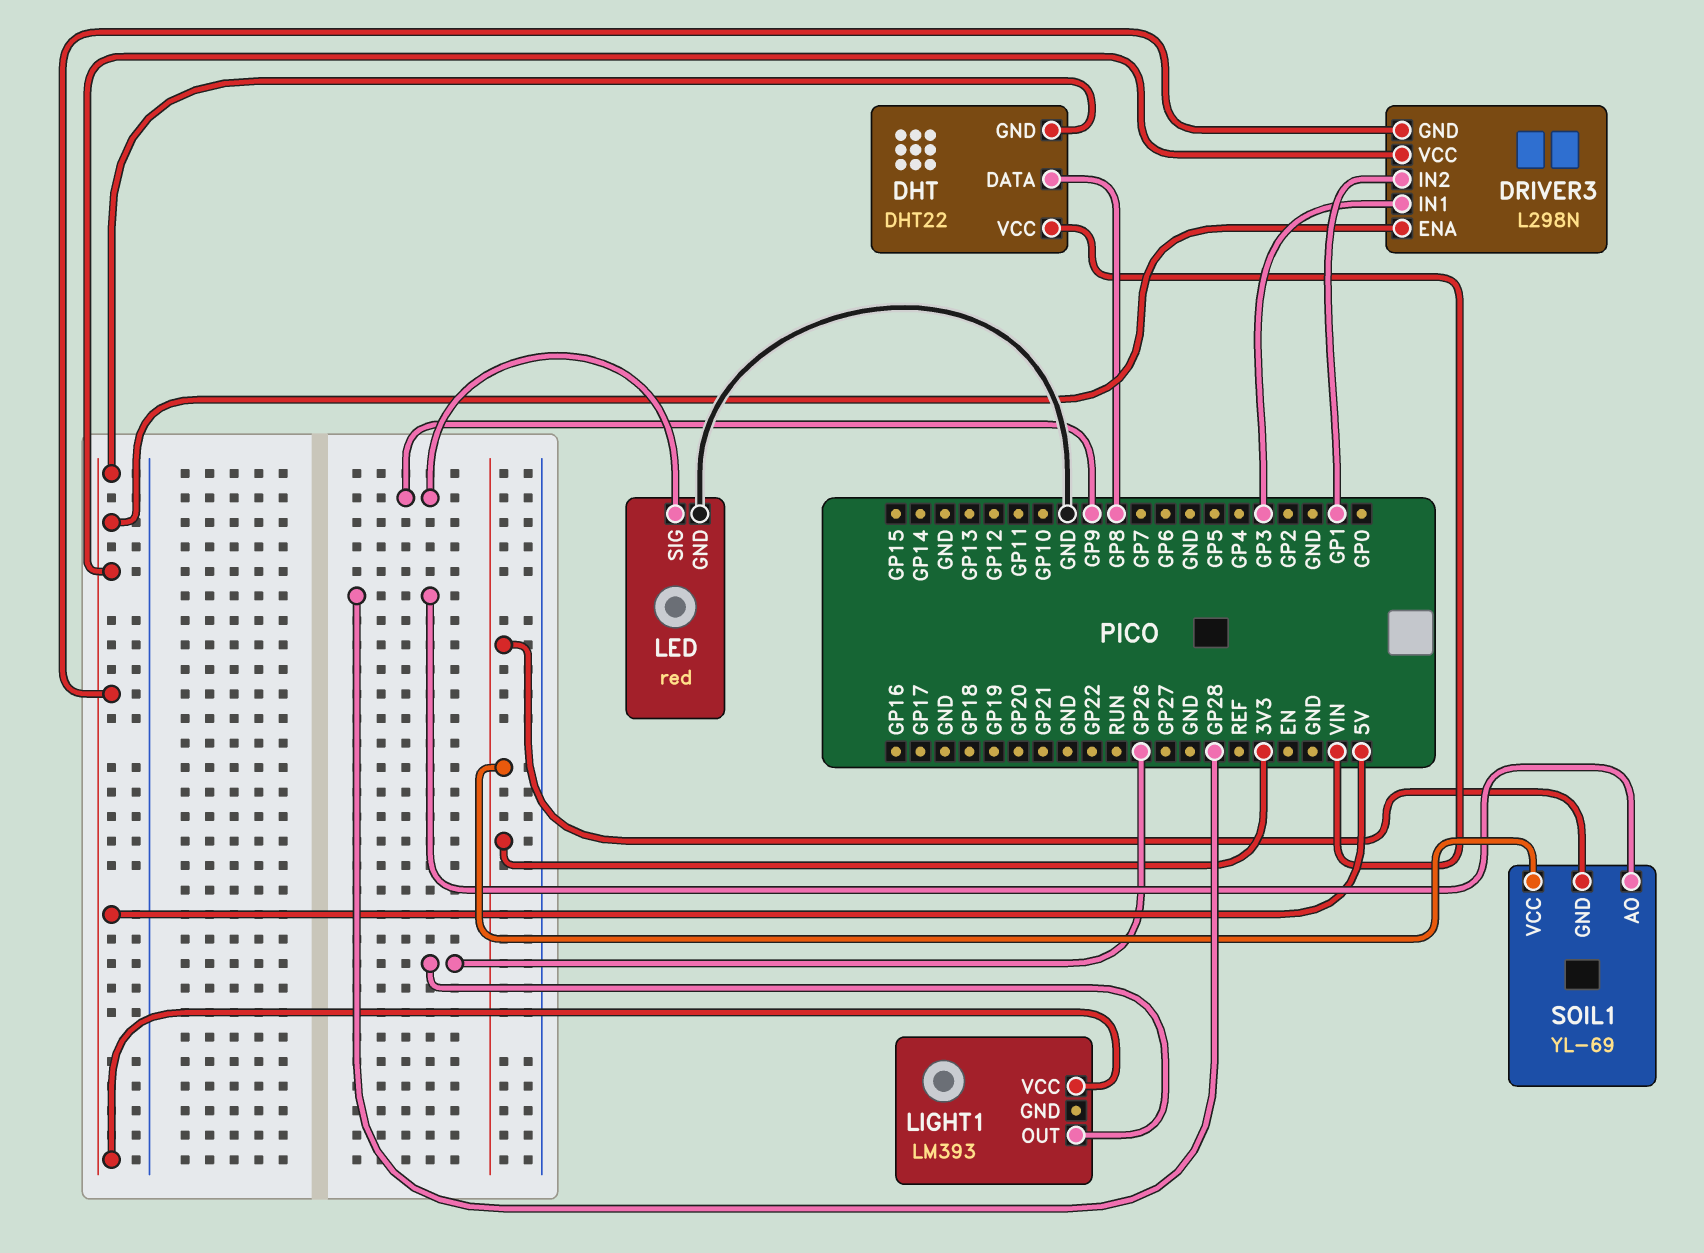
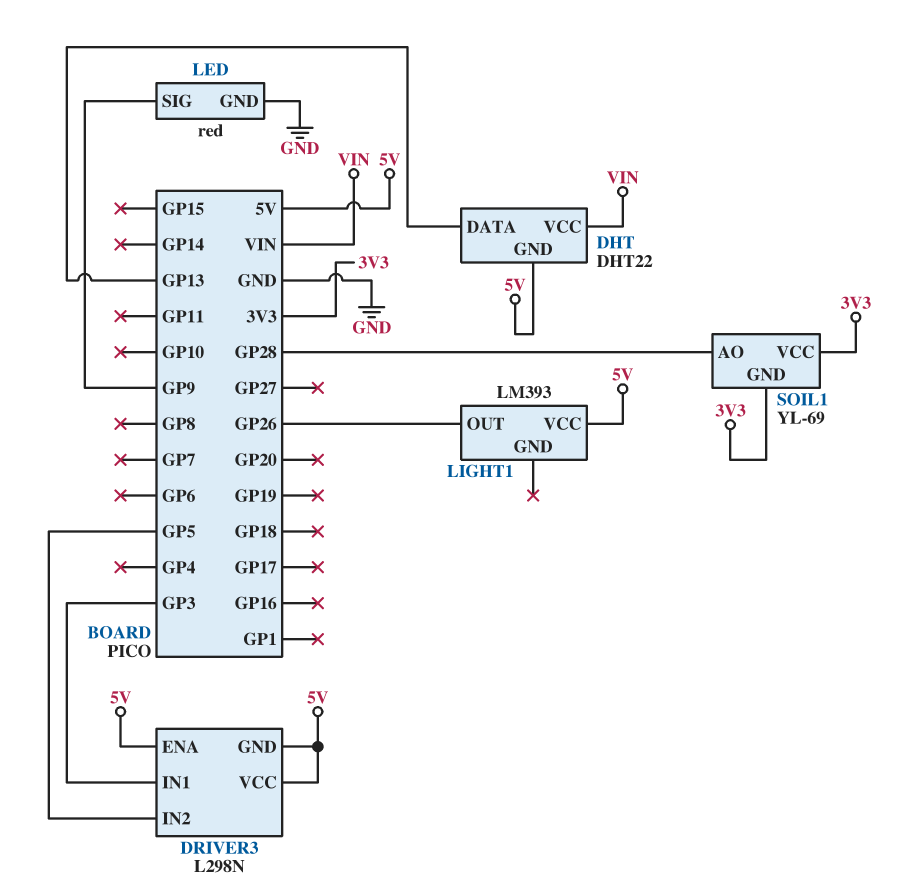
DHT pin DATA: GP8 -> GP13
DRIVER3 pin IN2: GP1 -> GP5

